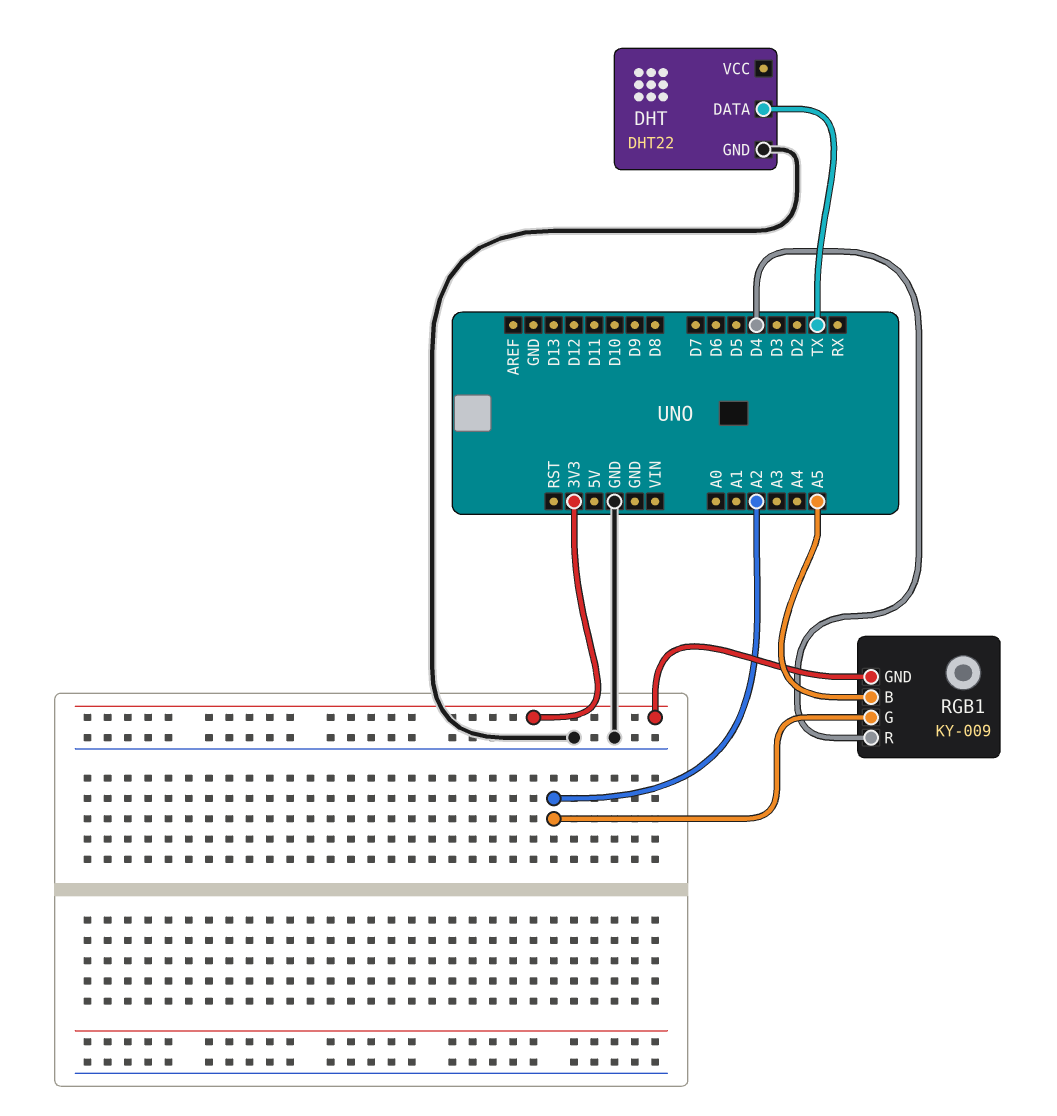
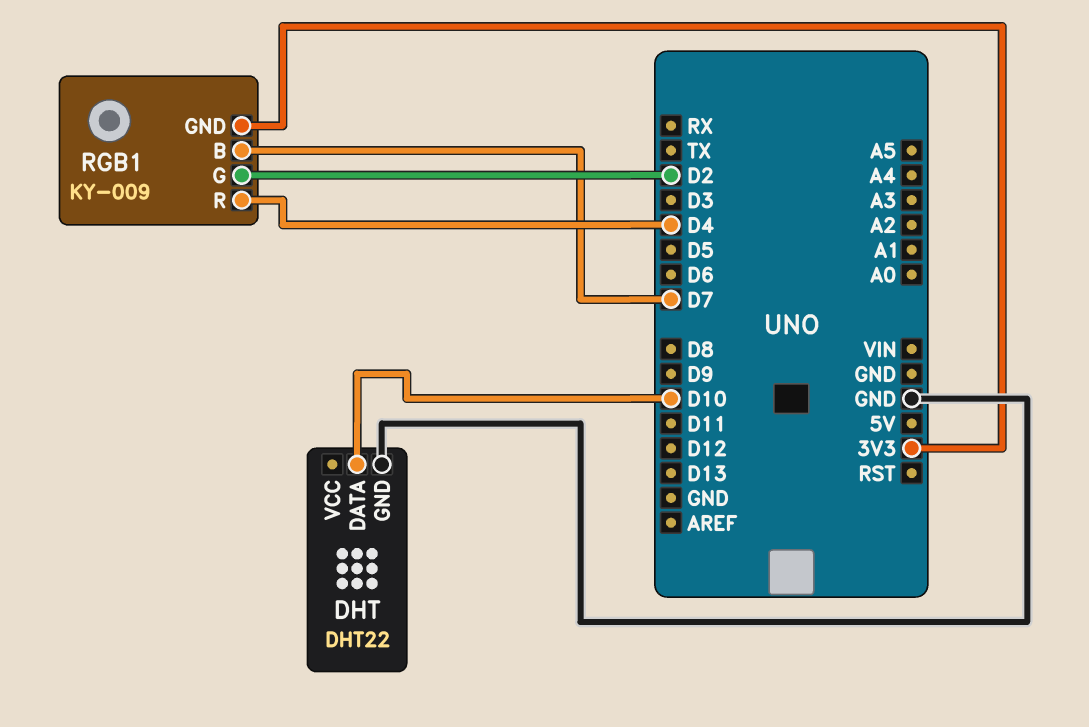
DHT pin DATA: TX -> D10
RGB1 pin B: A5 -> D7
RGB1 pin G: A2 -> D2

